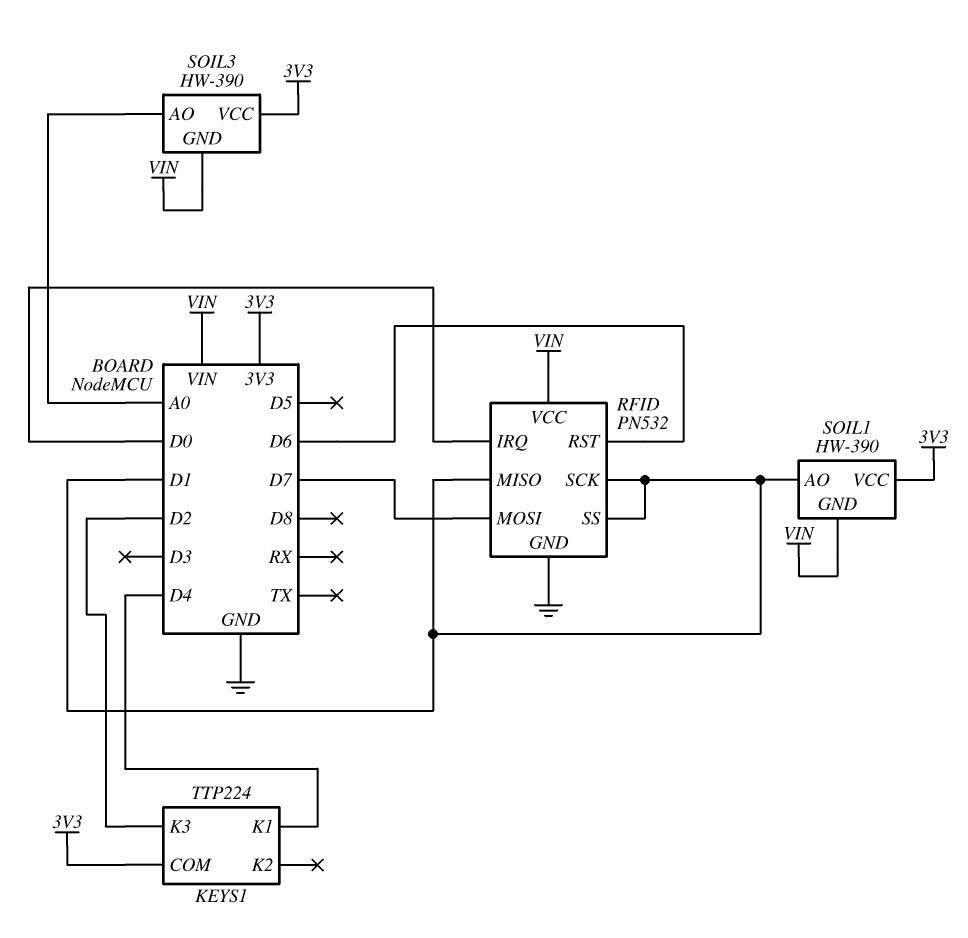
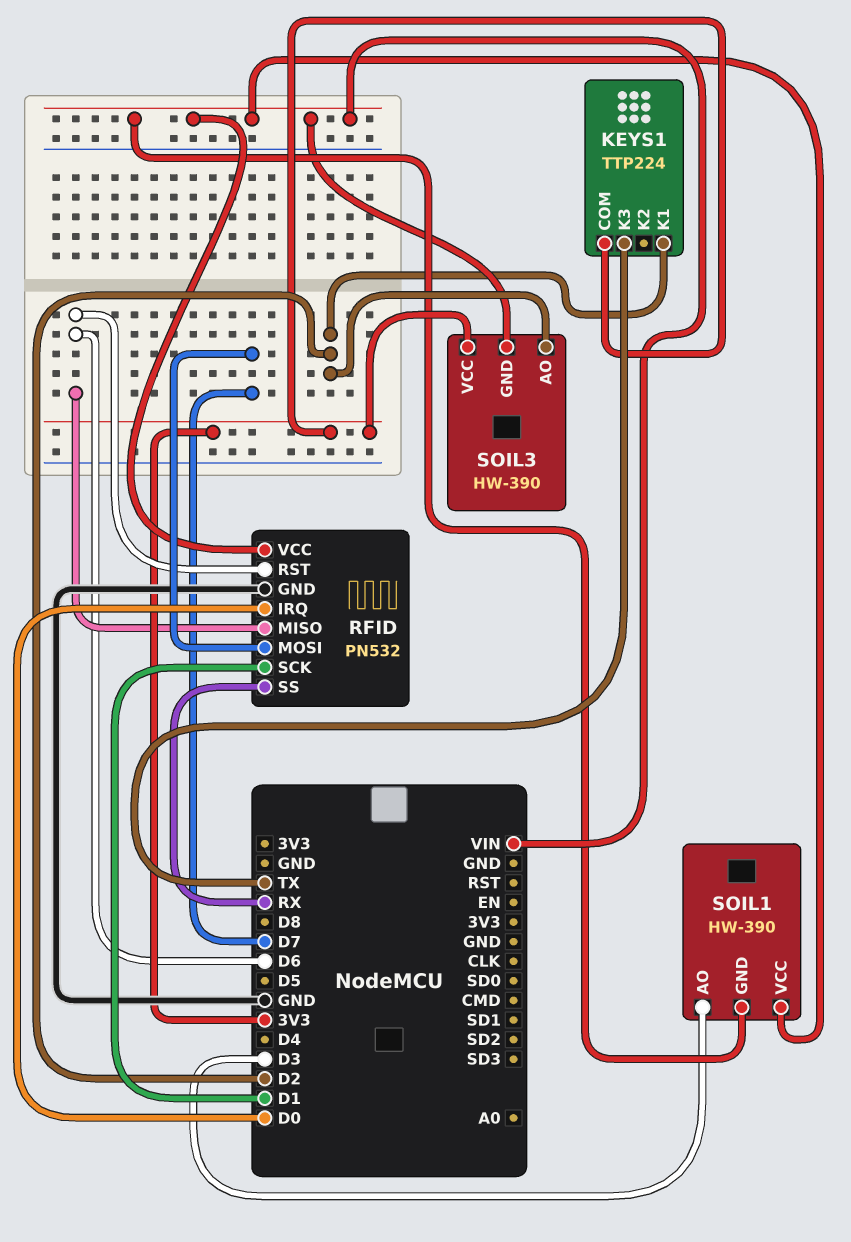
KEYS1 pin K1: D4 -> D2
KEYS1 pin K3: D2 -> TX
RFID pin MISO: D1 -> D6
RFID pin SS: D1 -> RX
SOIL1 pin AO: D1 -> D3
SOIL1 pin VCC: 3V3 -> VIN
SOIL3 pin AO: A0 -> D2

